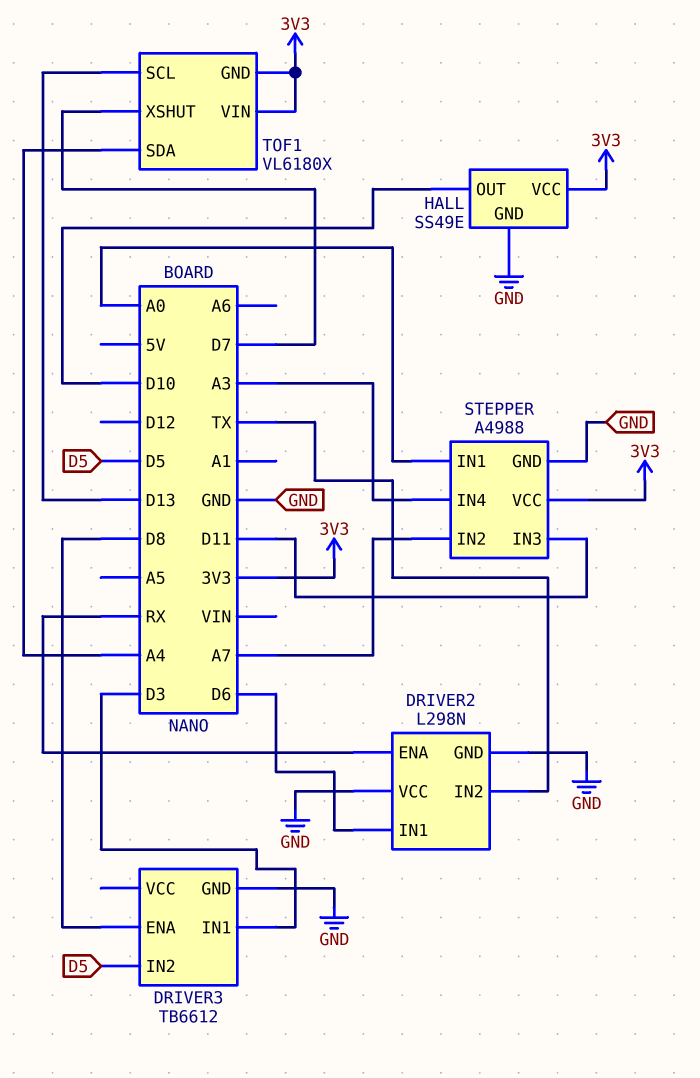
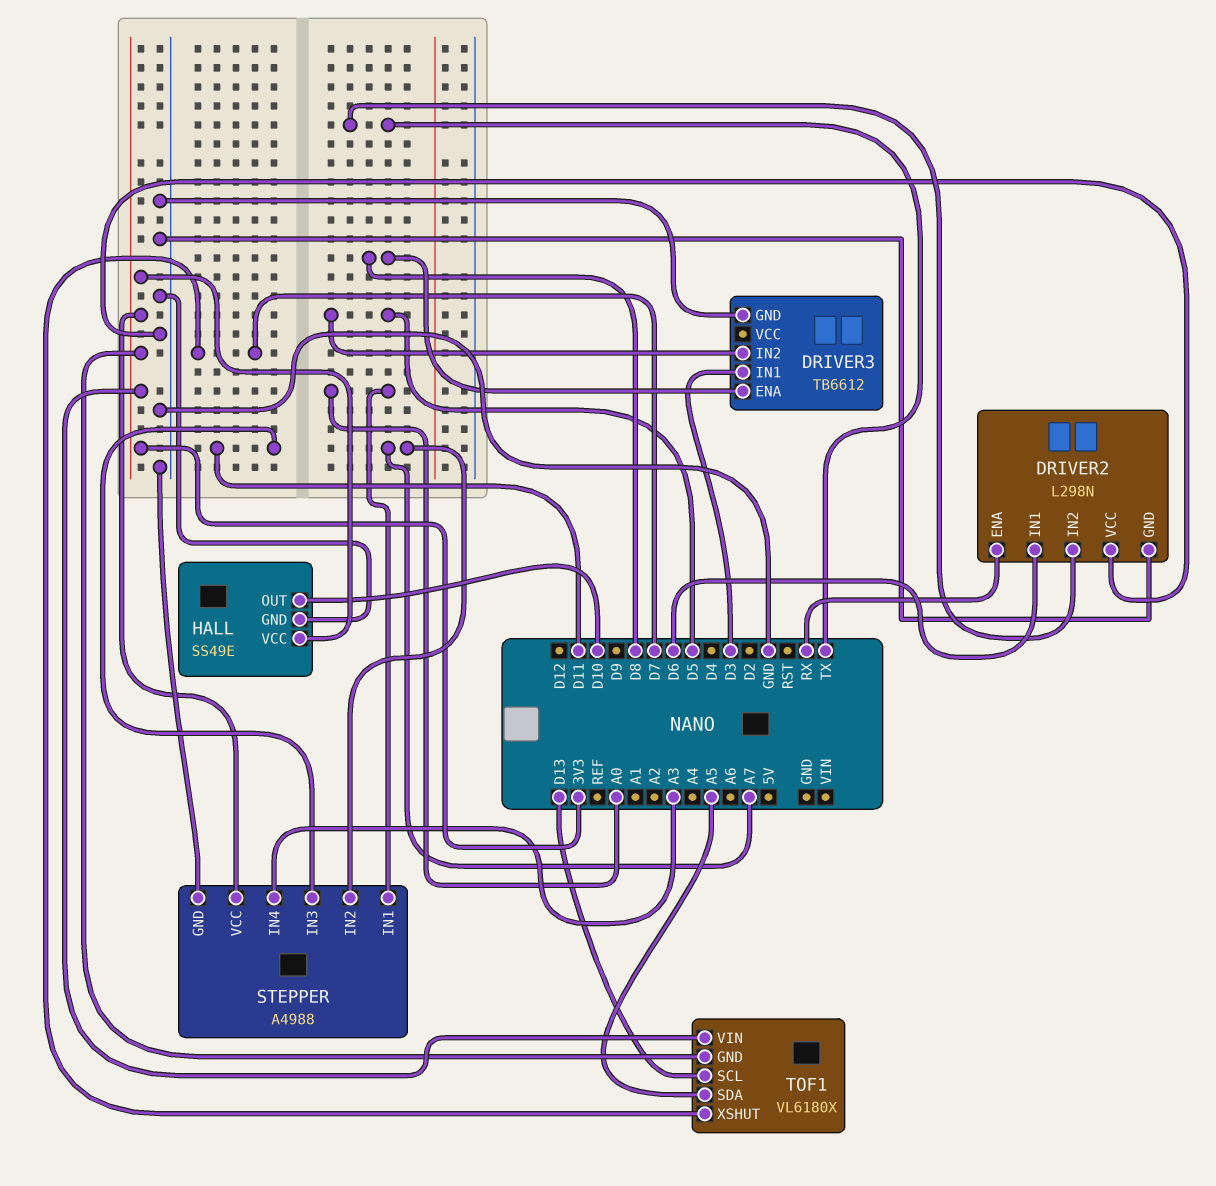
TOF1 pin SDA: A4 -> A5

